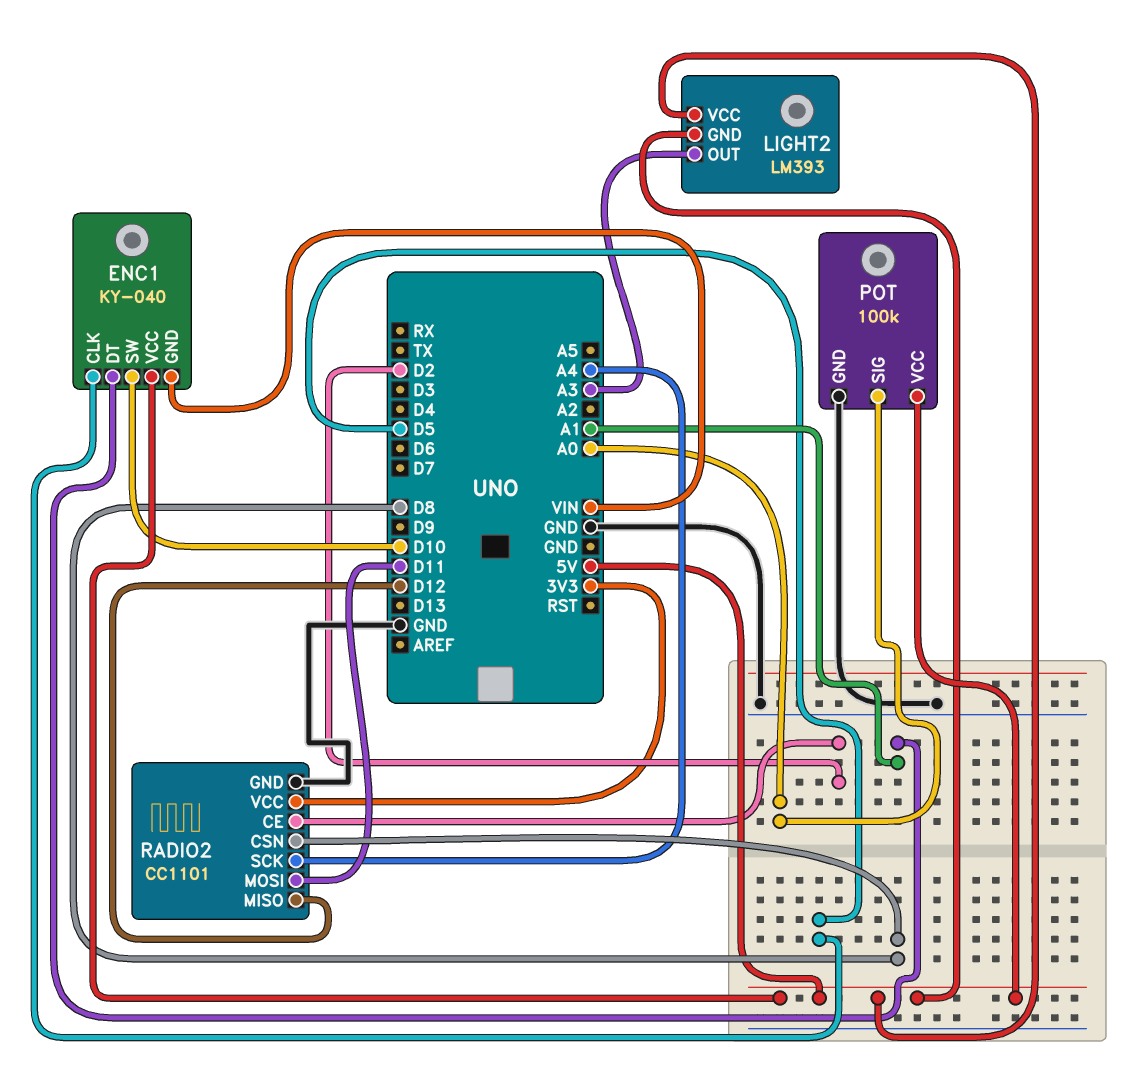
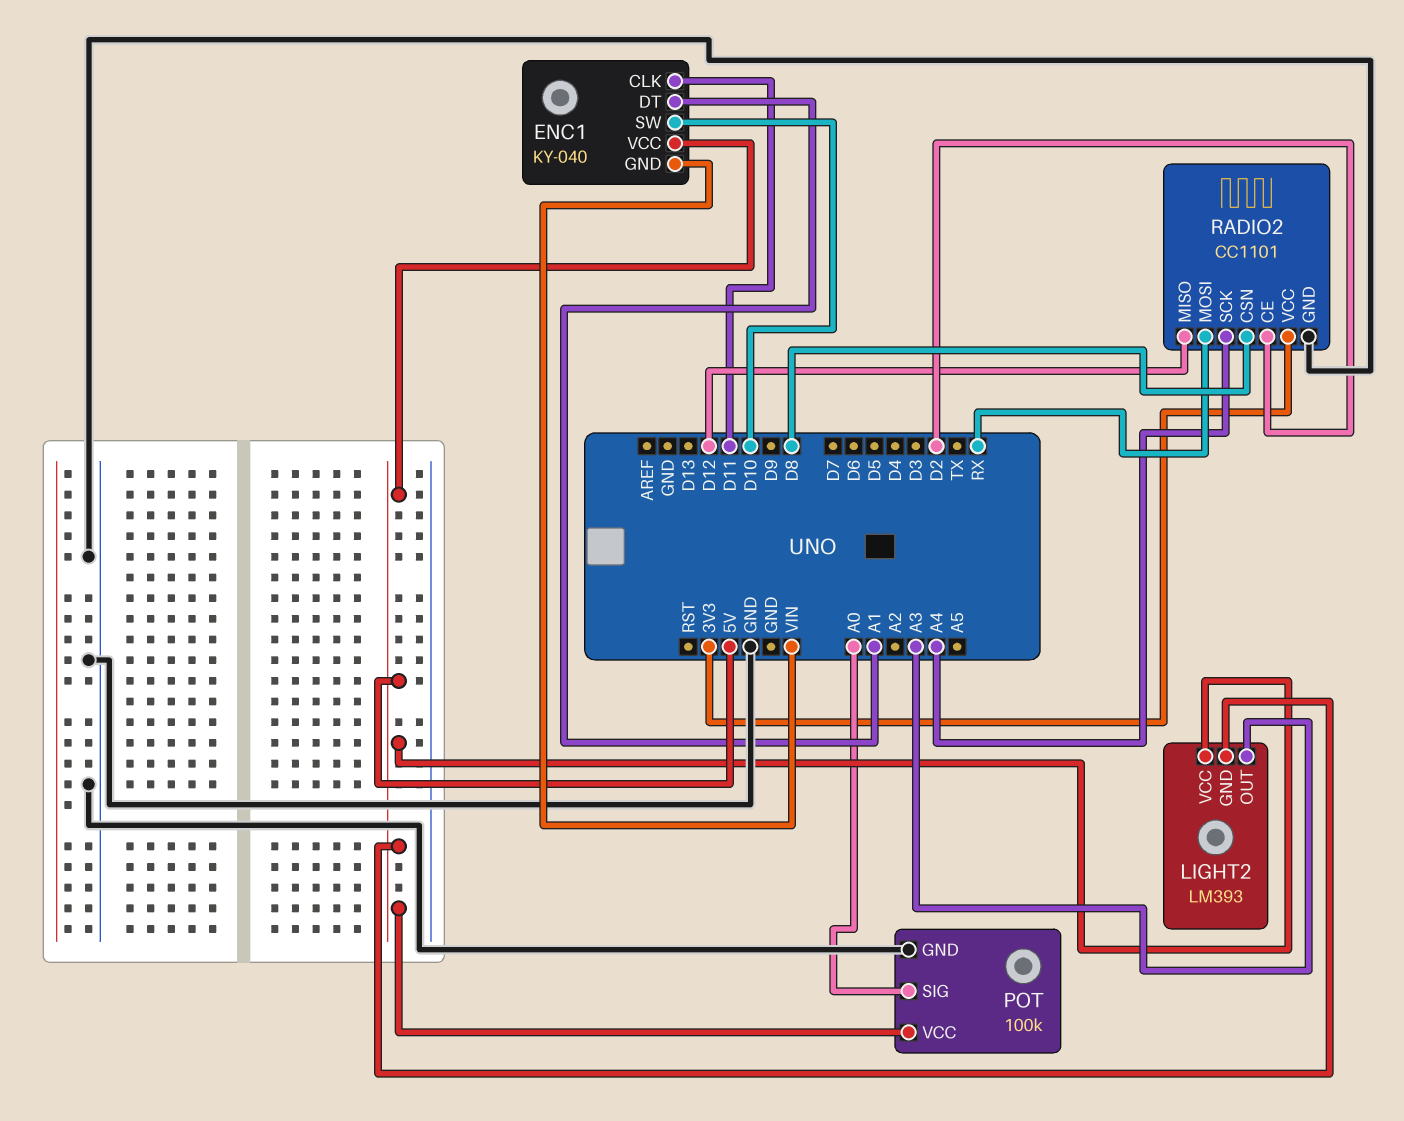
ENC1 pin CLK: D5 -> D11
RADIO2 pin MOSI: D11 -> RX

